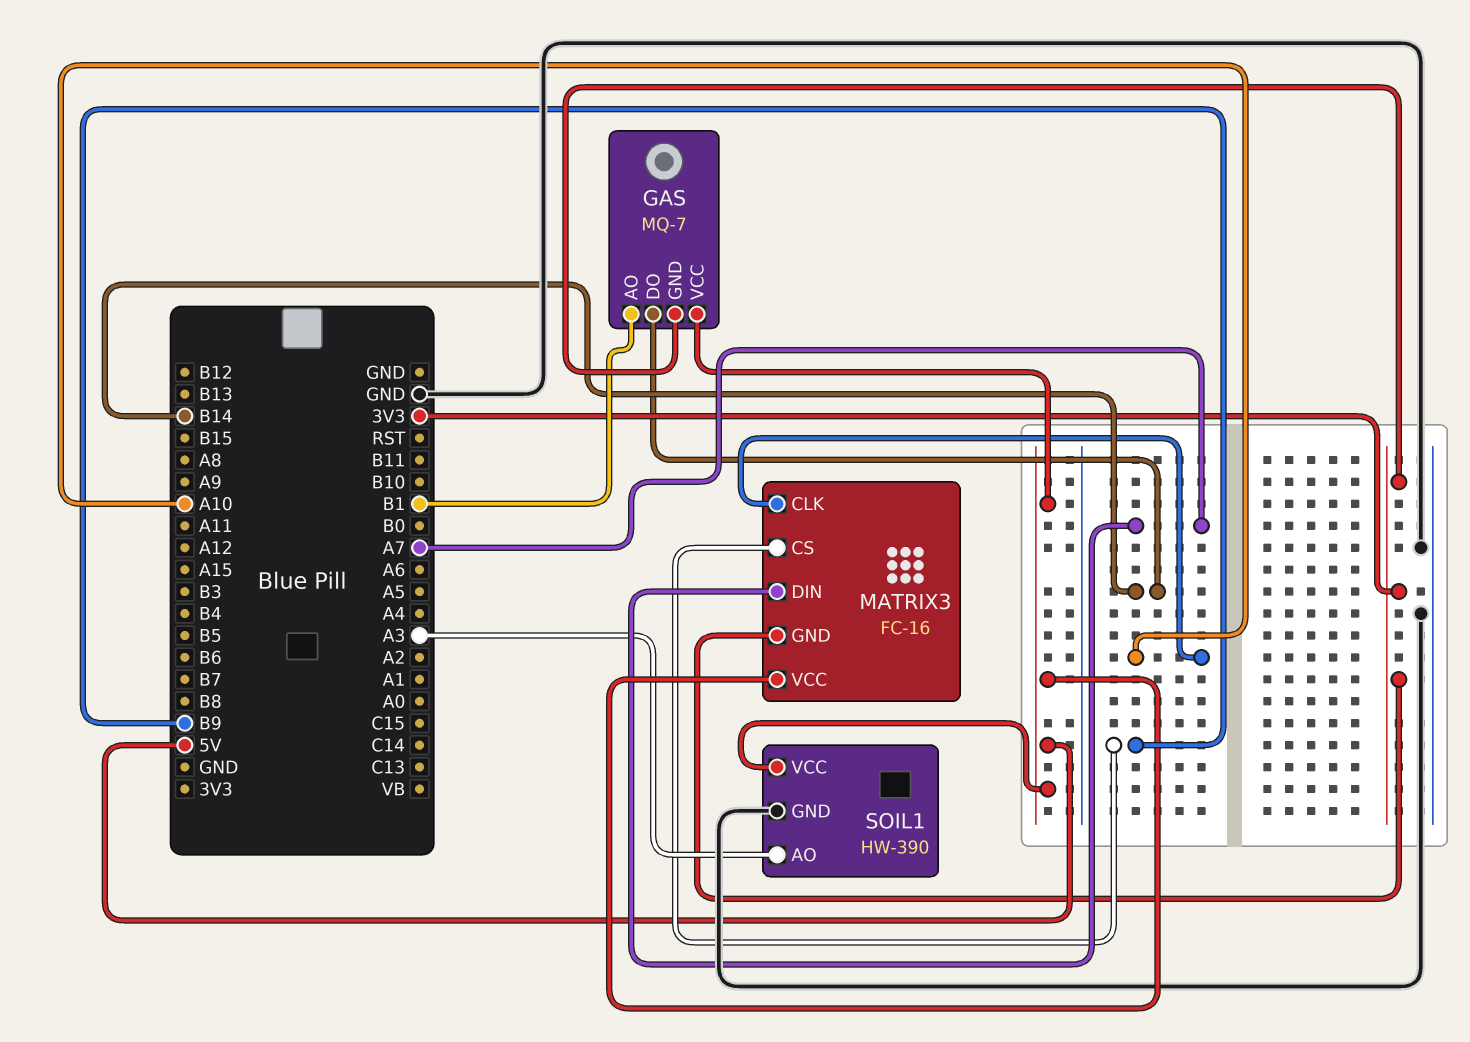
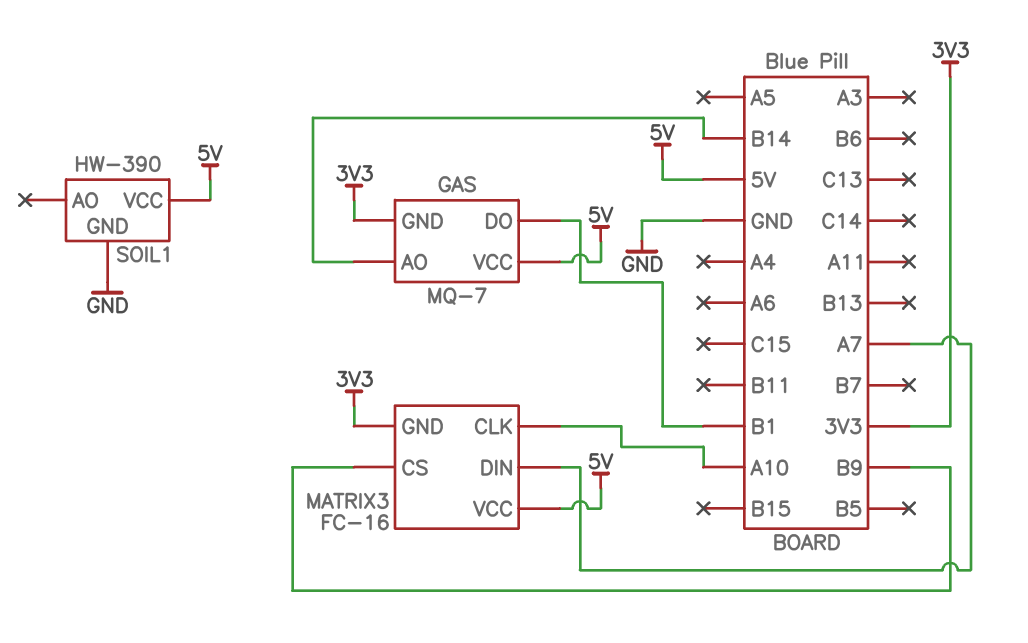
GAS pin AO: B1 -> B14
GAS pin DO: B14 -> B1
SOIL1 pin AO: A3 -> none

